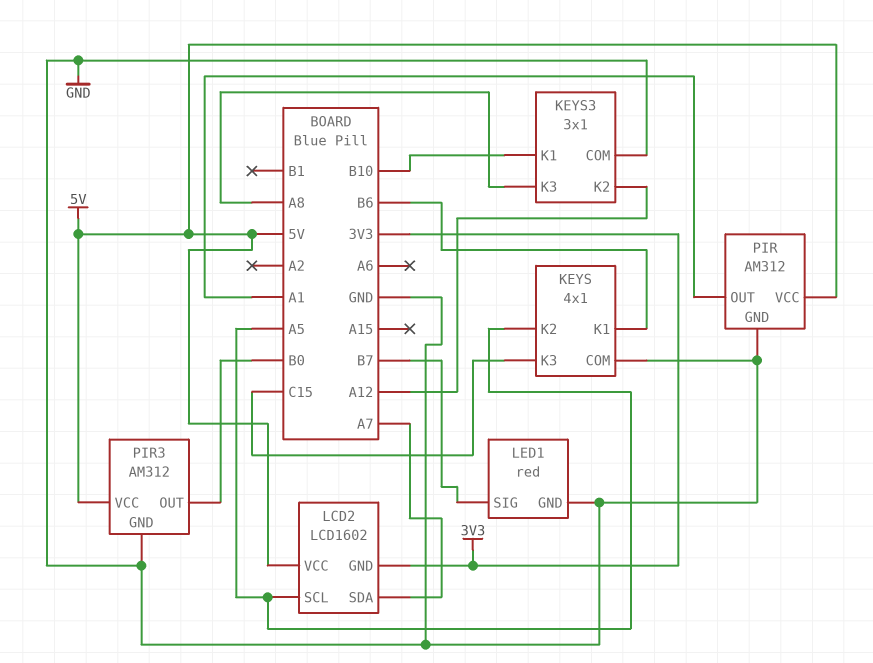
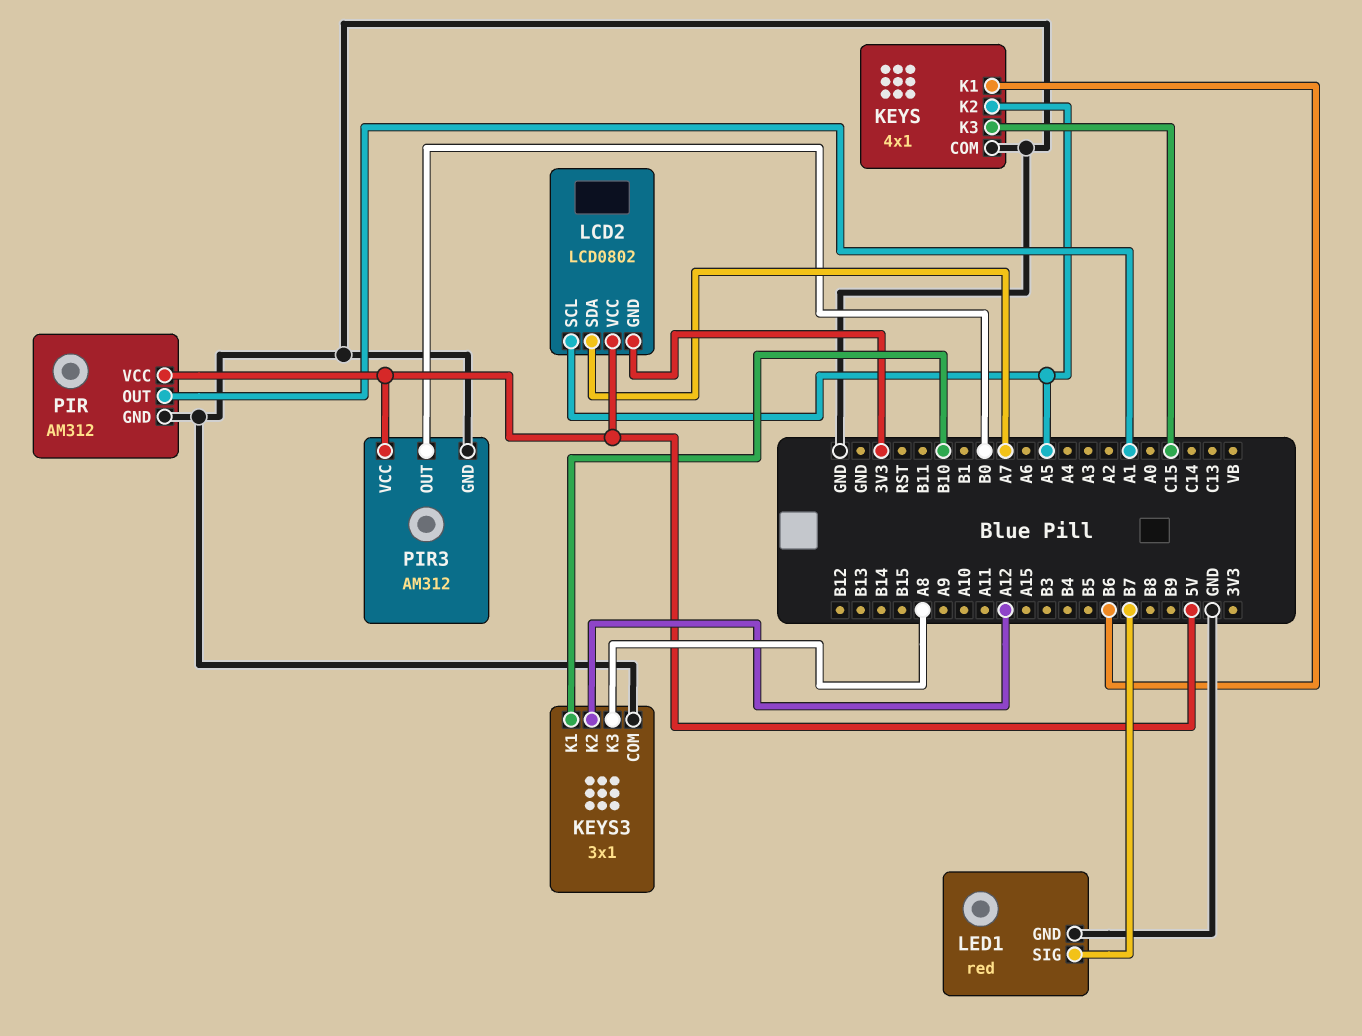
LCD2: LCD1602 -> LCD0802

